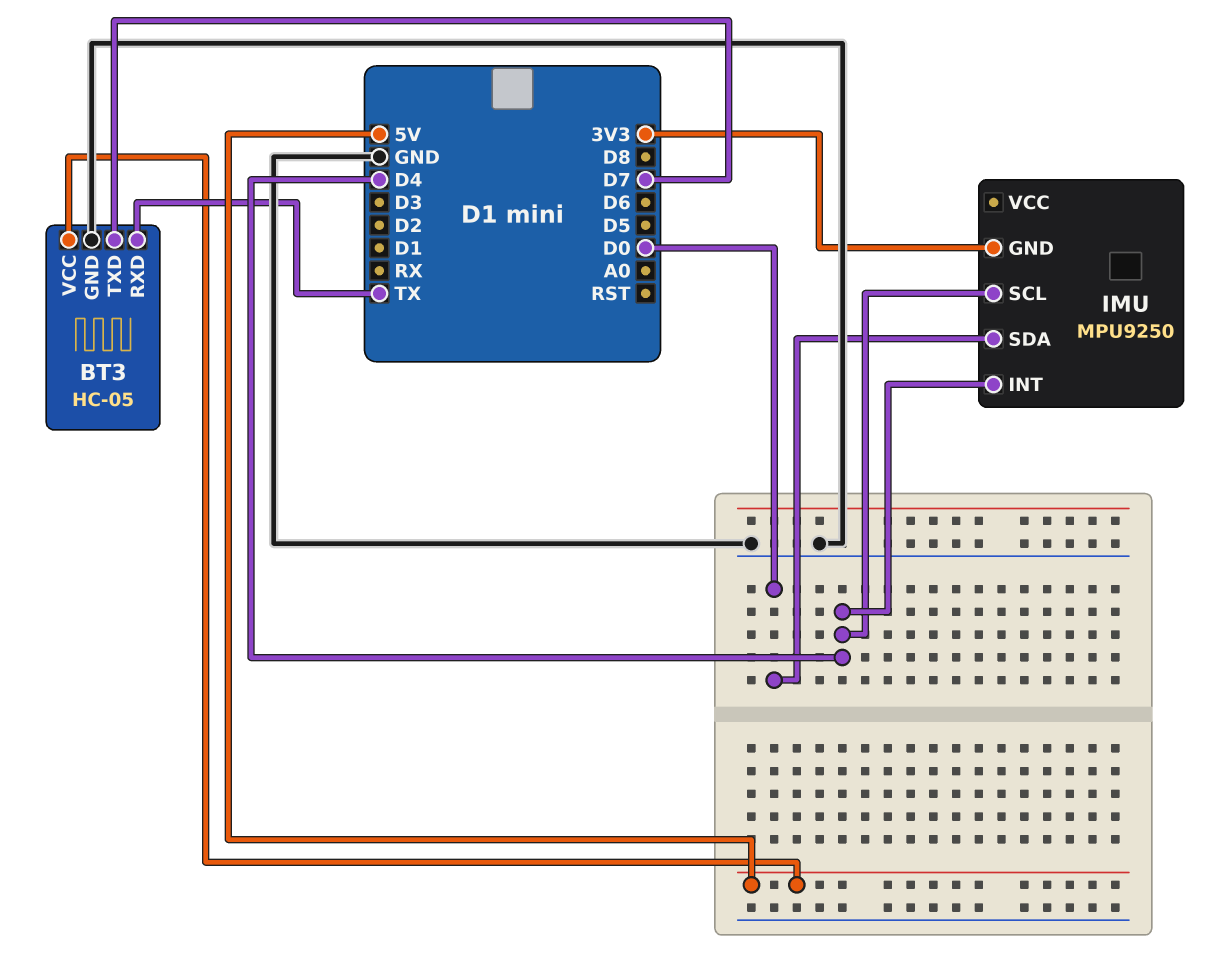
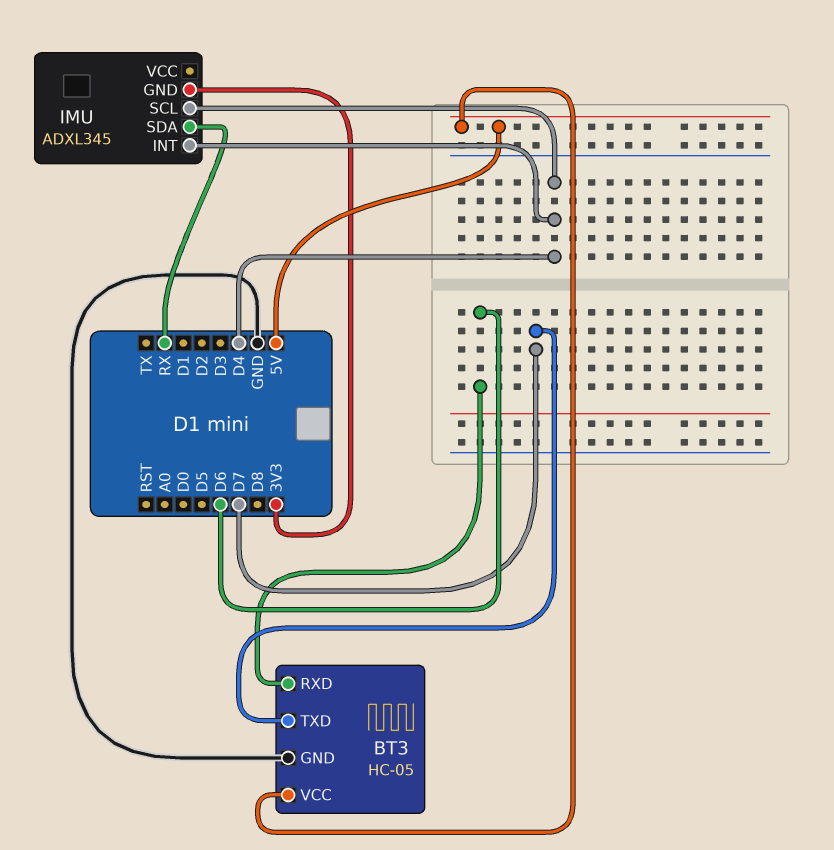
BT3 pin RXD: TX -> D6
IMU: MPU9250 -> ADXL345
IMU pin SDA: D0 -> RX

